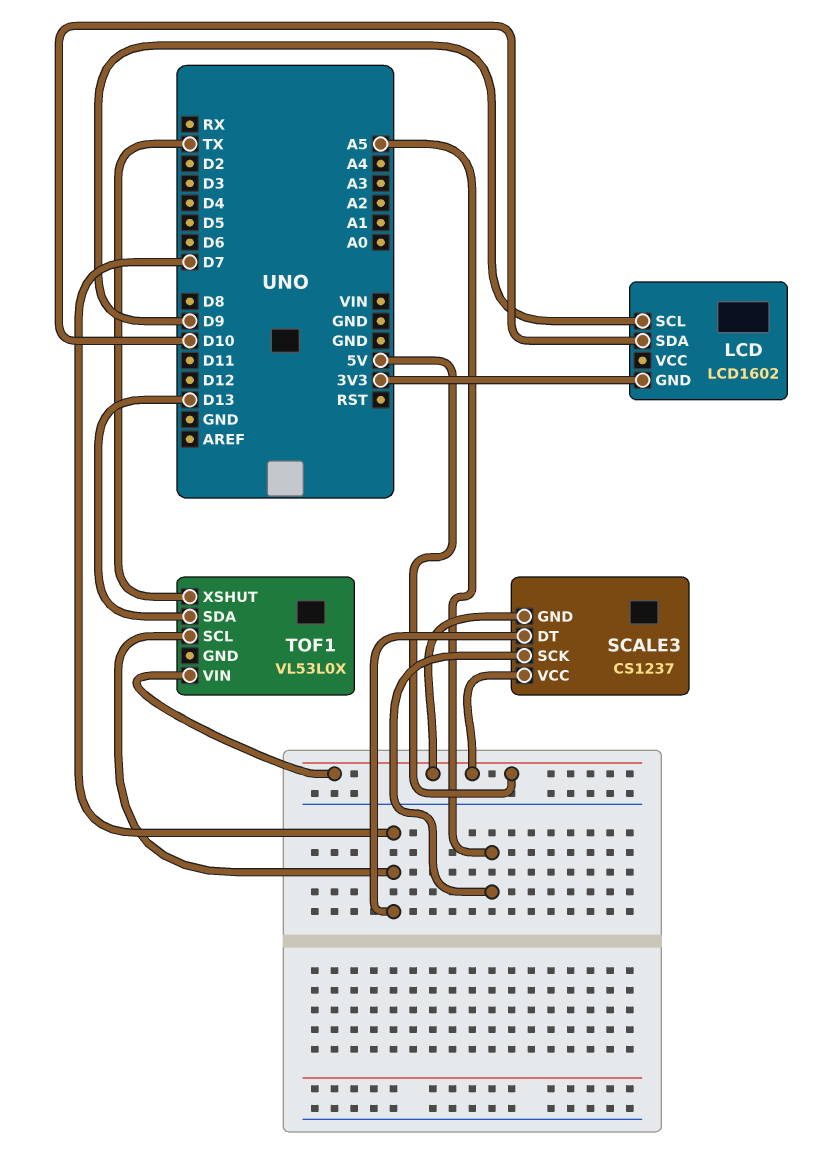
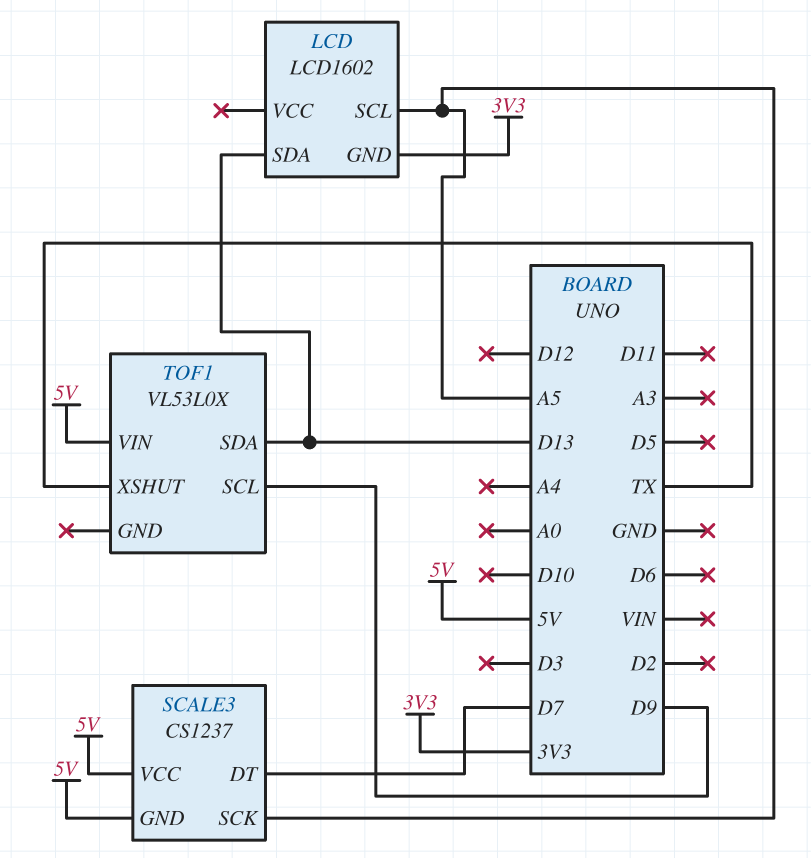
LCD pin SCL: D9 -> A5
LCD pin SDA: D10 -> D13
TOF1 pin SCL: D7 -> D9

